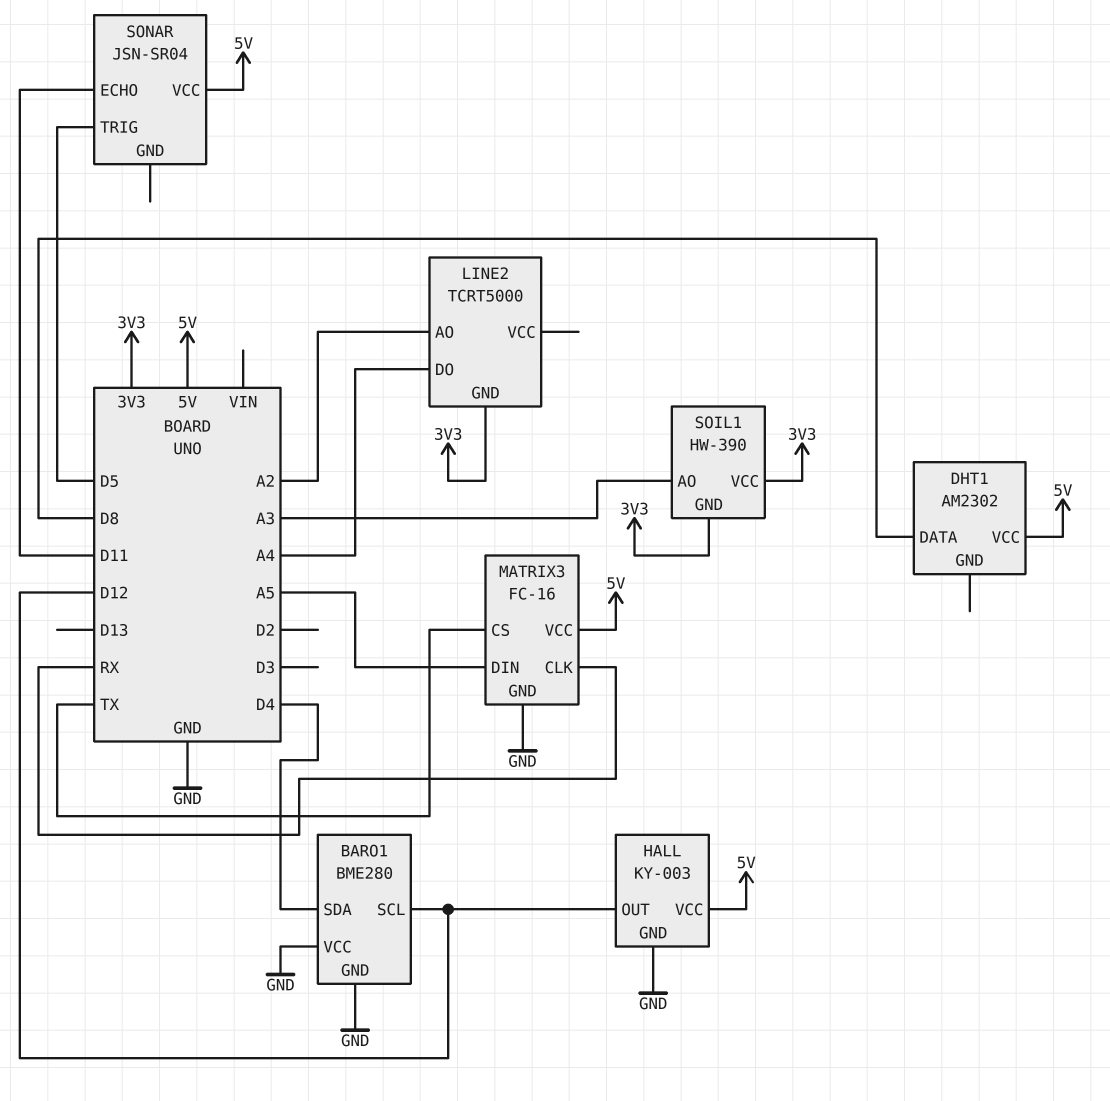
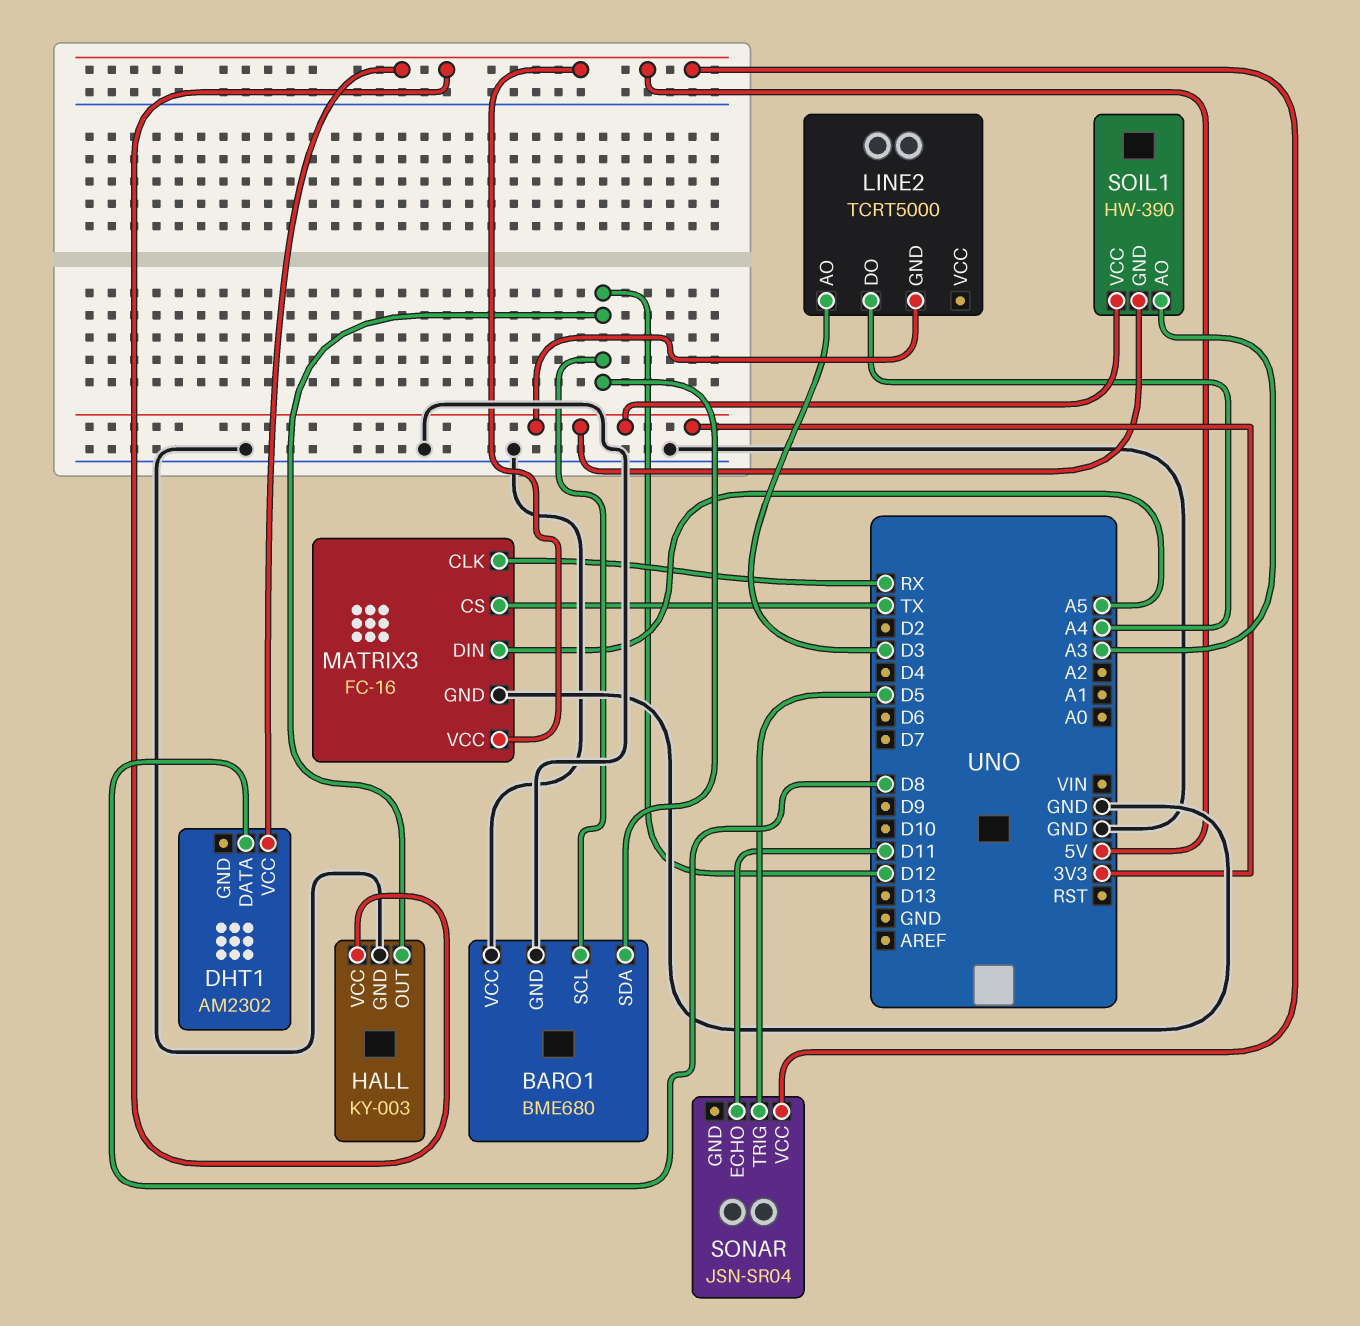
BARO1: BME280 -> BME680
BARO1 pin SDA: D4 -> D12
LINE2 pin AO: A2 -> D3

